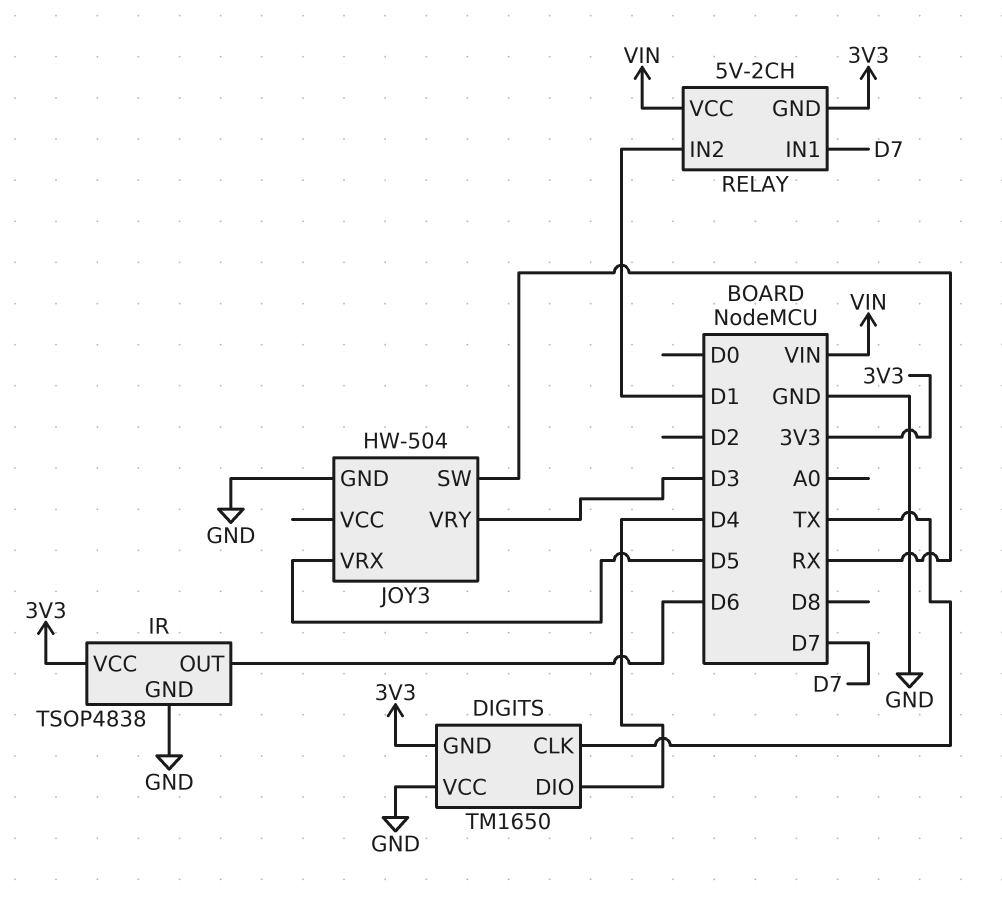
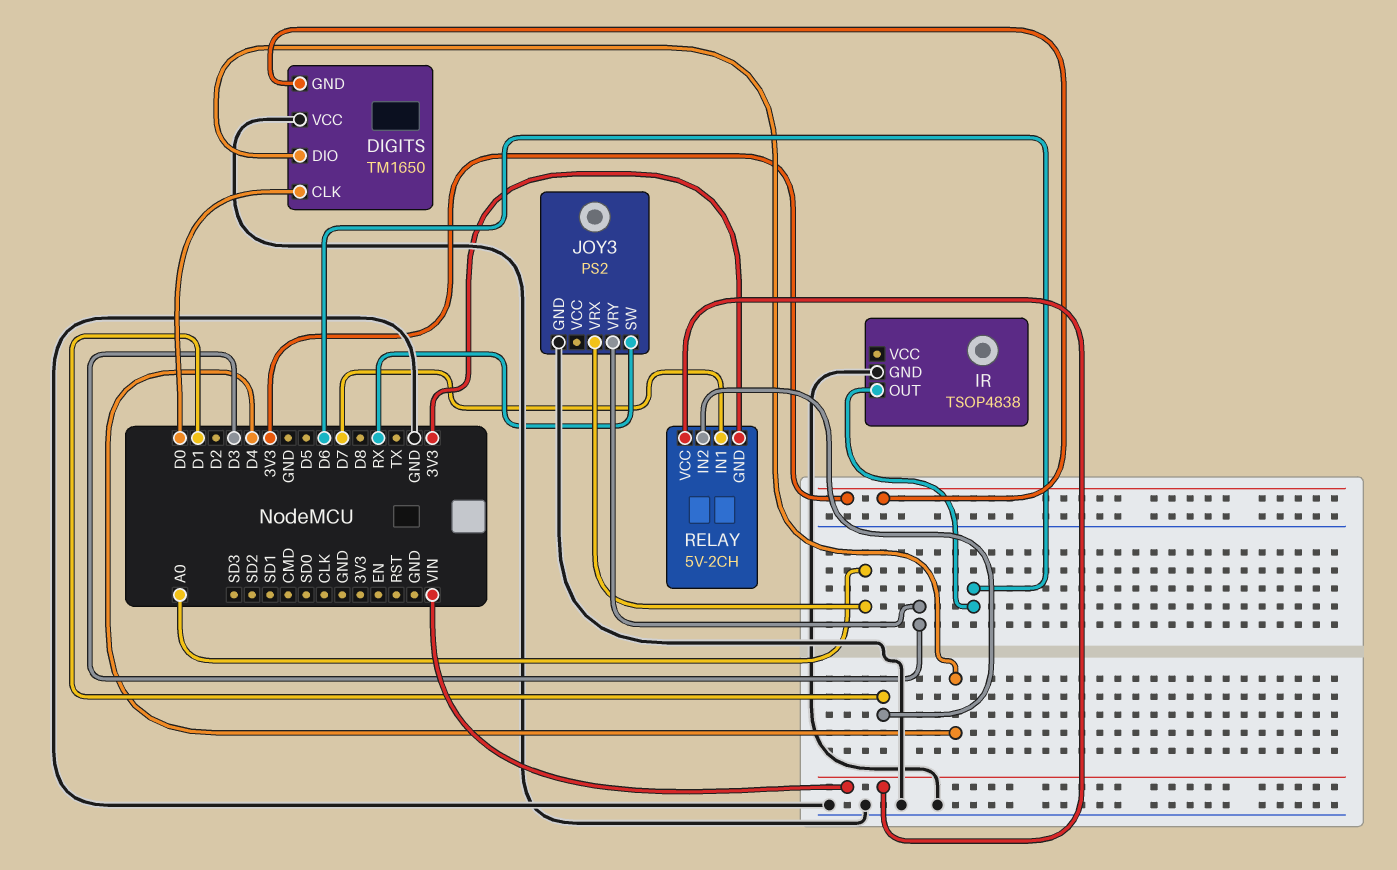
DIGITS pin CLK: TX -> D0
IR pin VCC: 3V3 -> none
JOY3: HW-504 -> PS2
JOY3 pin VRX: D5 -> A0

